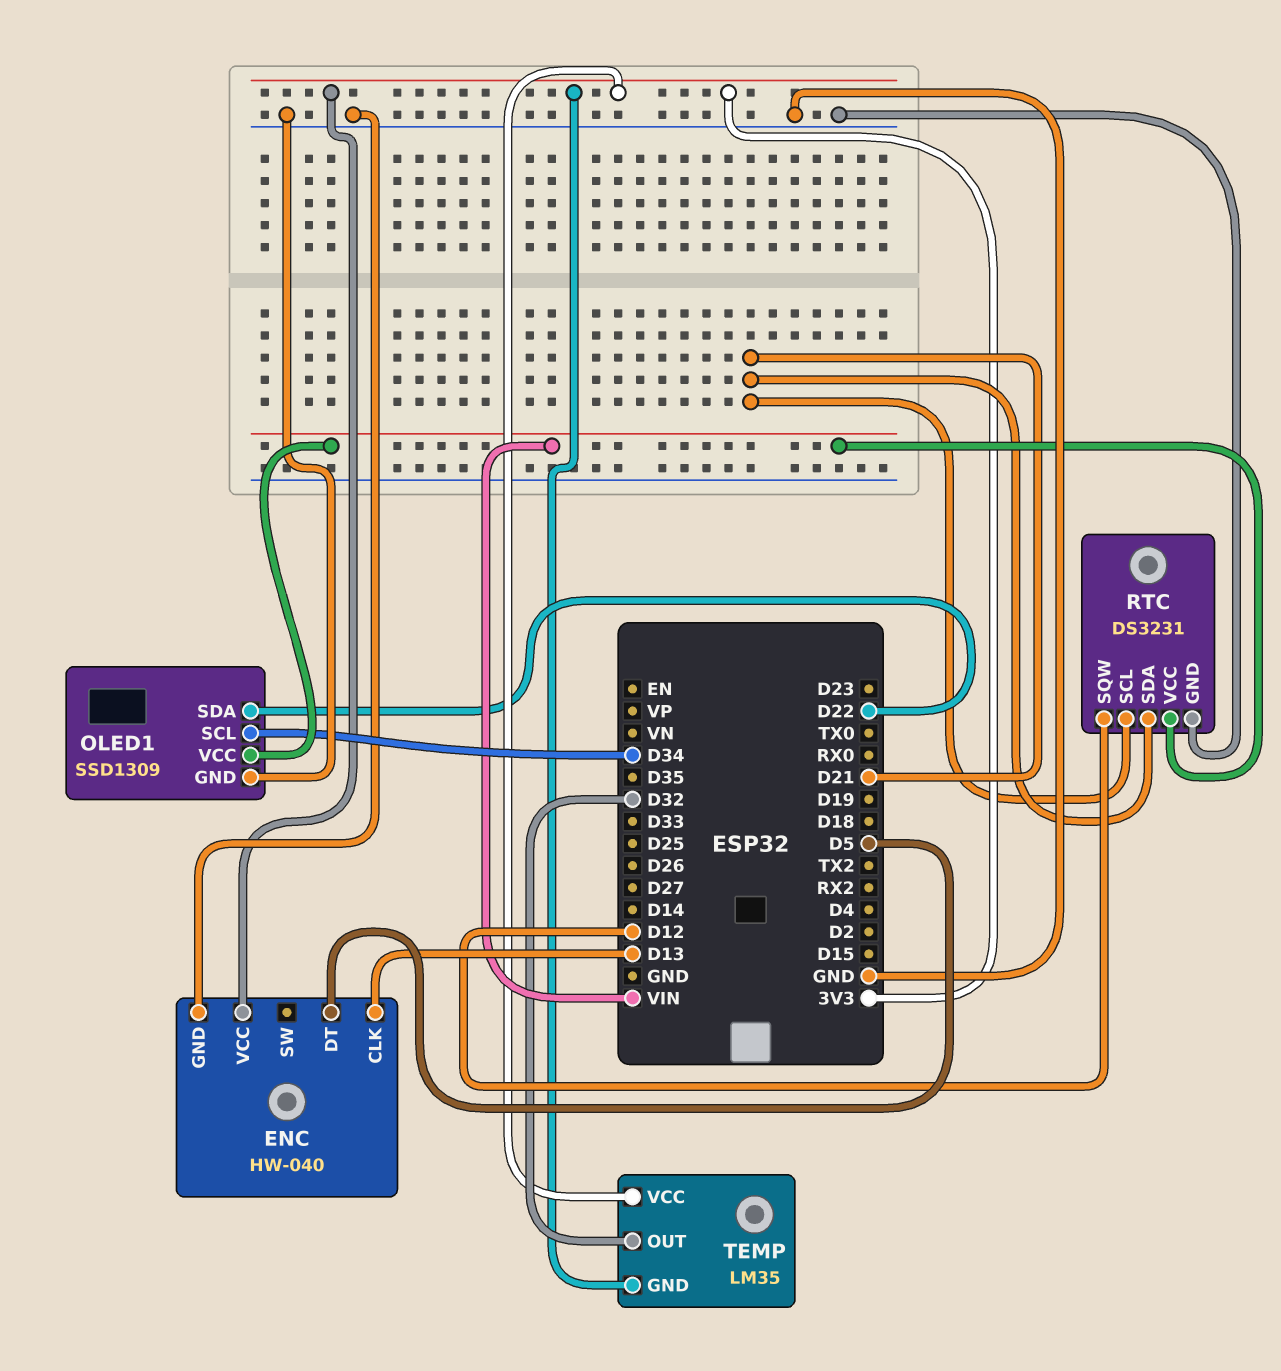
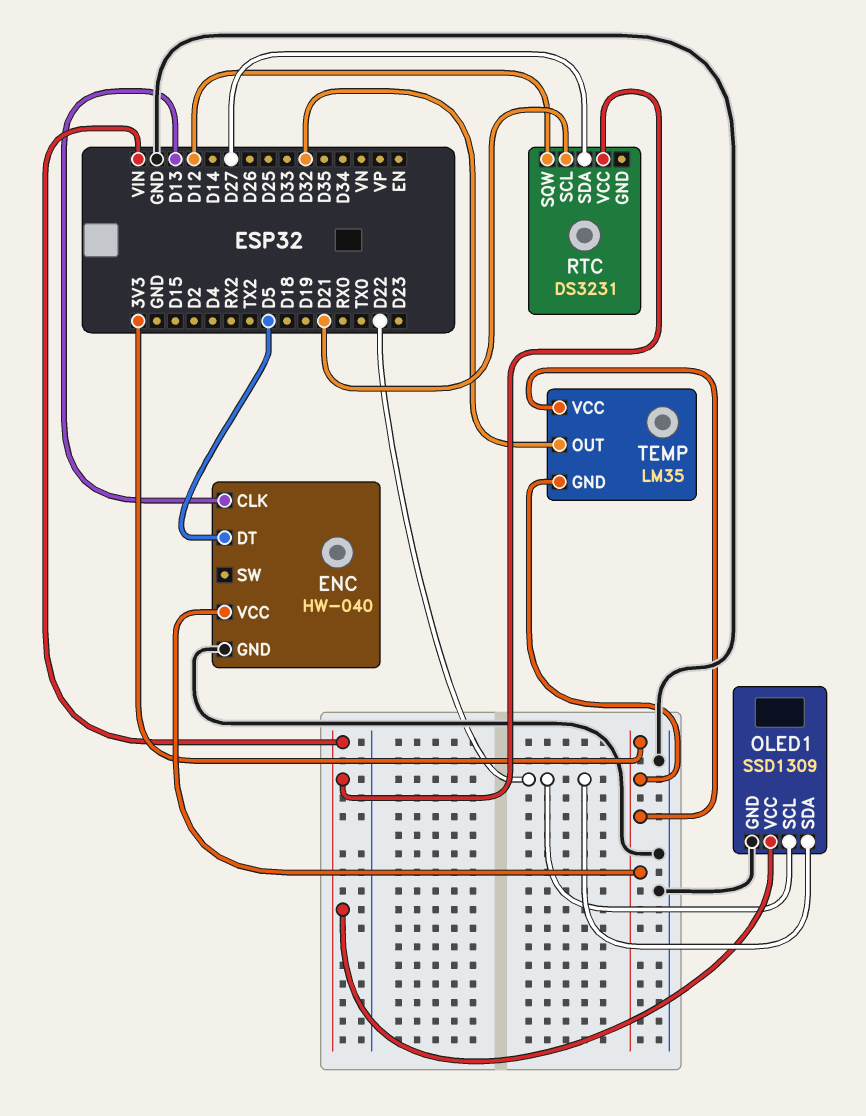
OLED1 pin SCL: D34 -> D22
RTC pin GND: GND -> none
RTC pin SDA: D21 -> D27

